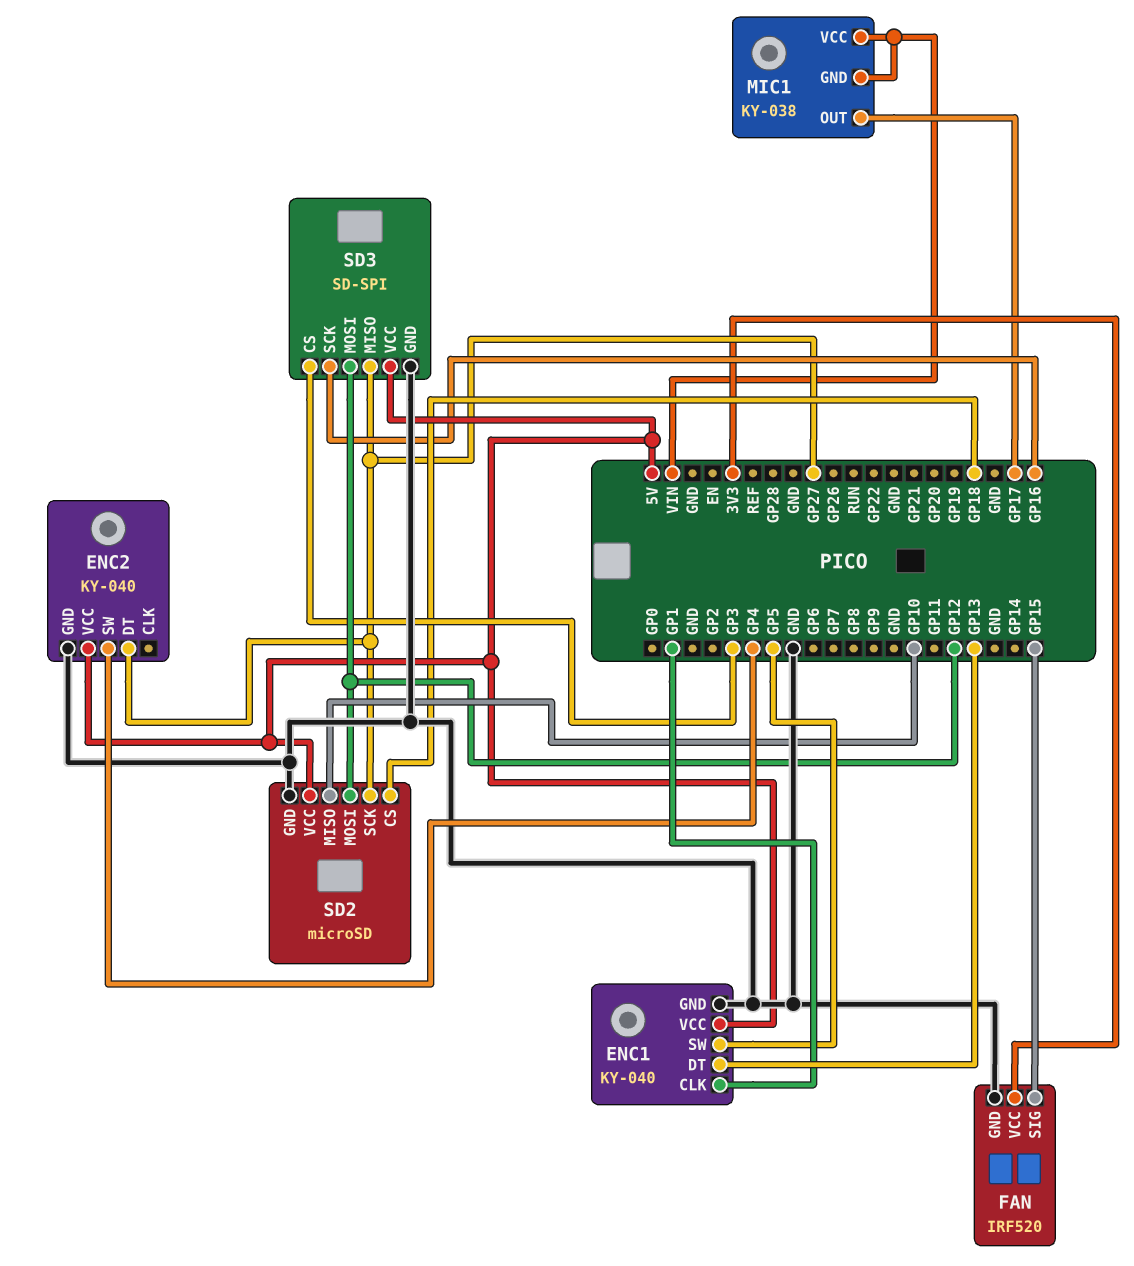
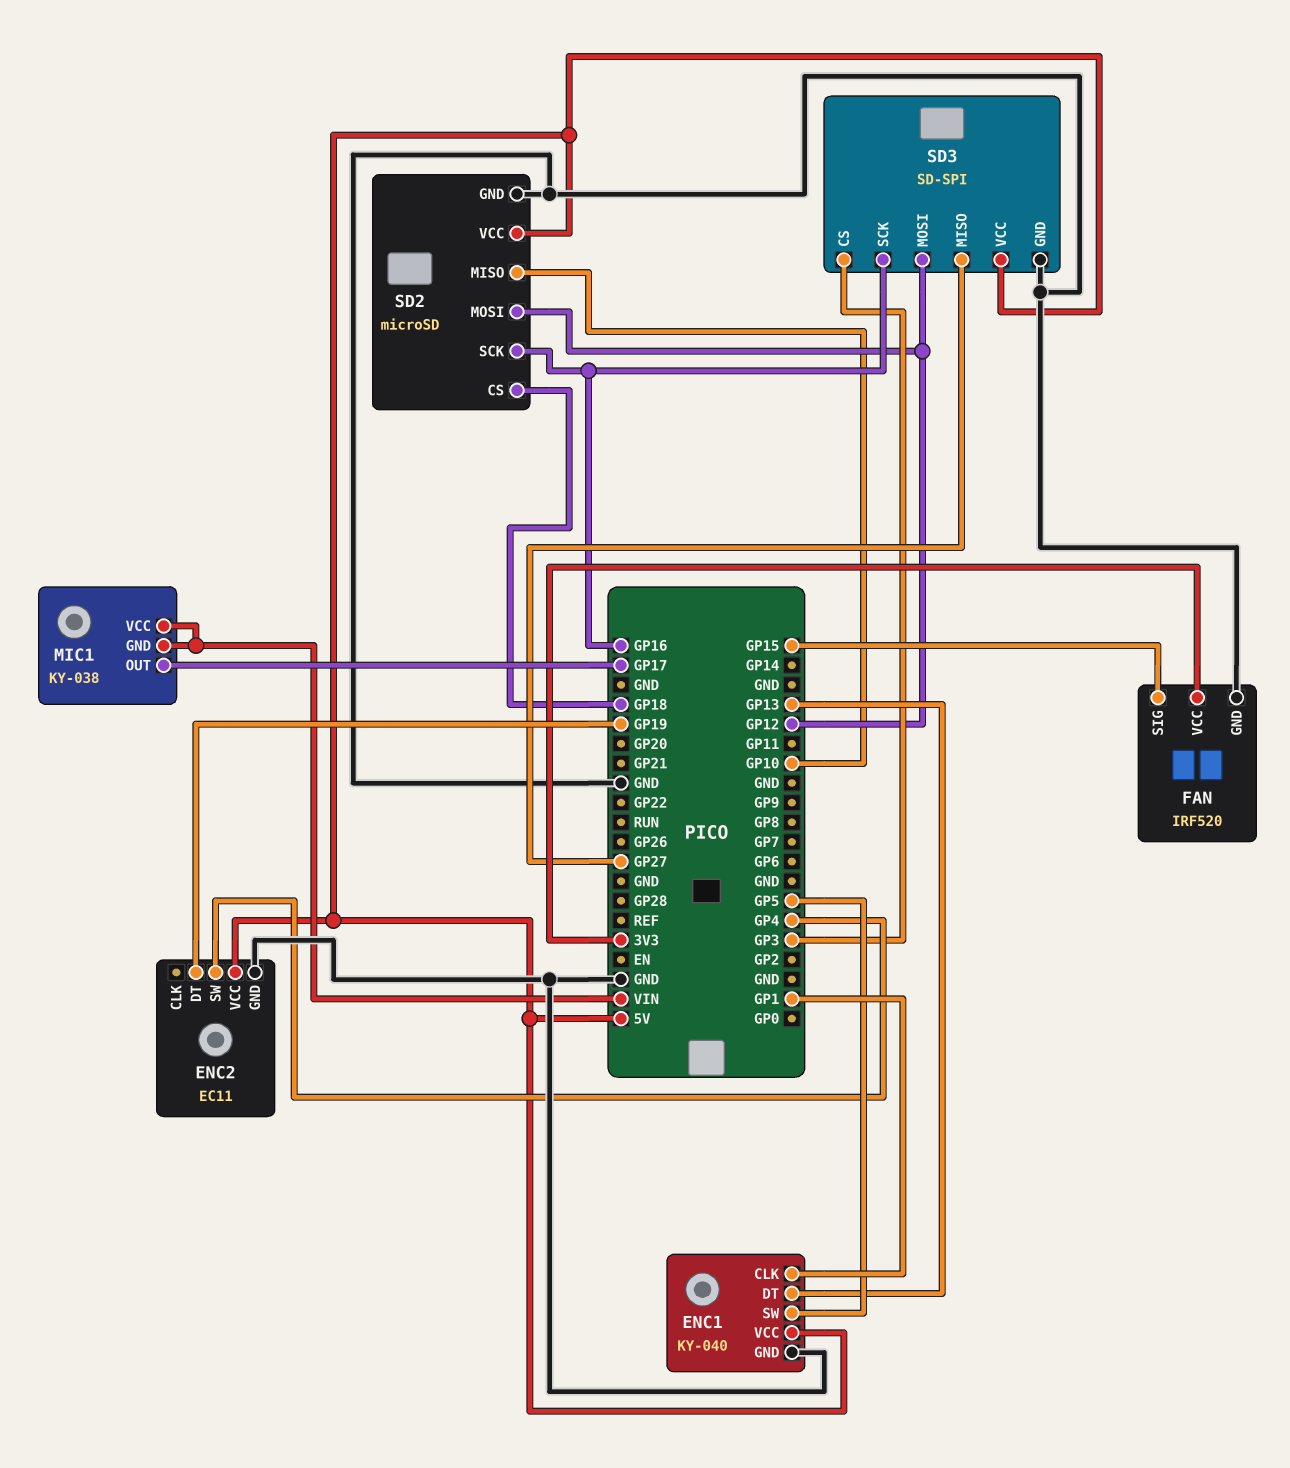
ENC2: KY-040 -> EC11
ENC2 pin DT: GP27 -> GP19
SD2 pin SCK: GP27 -> GP16

